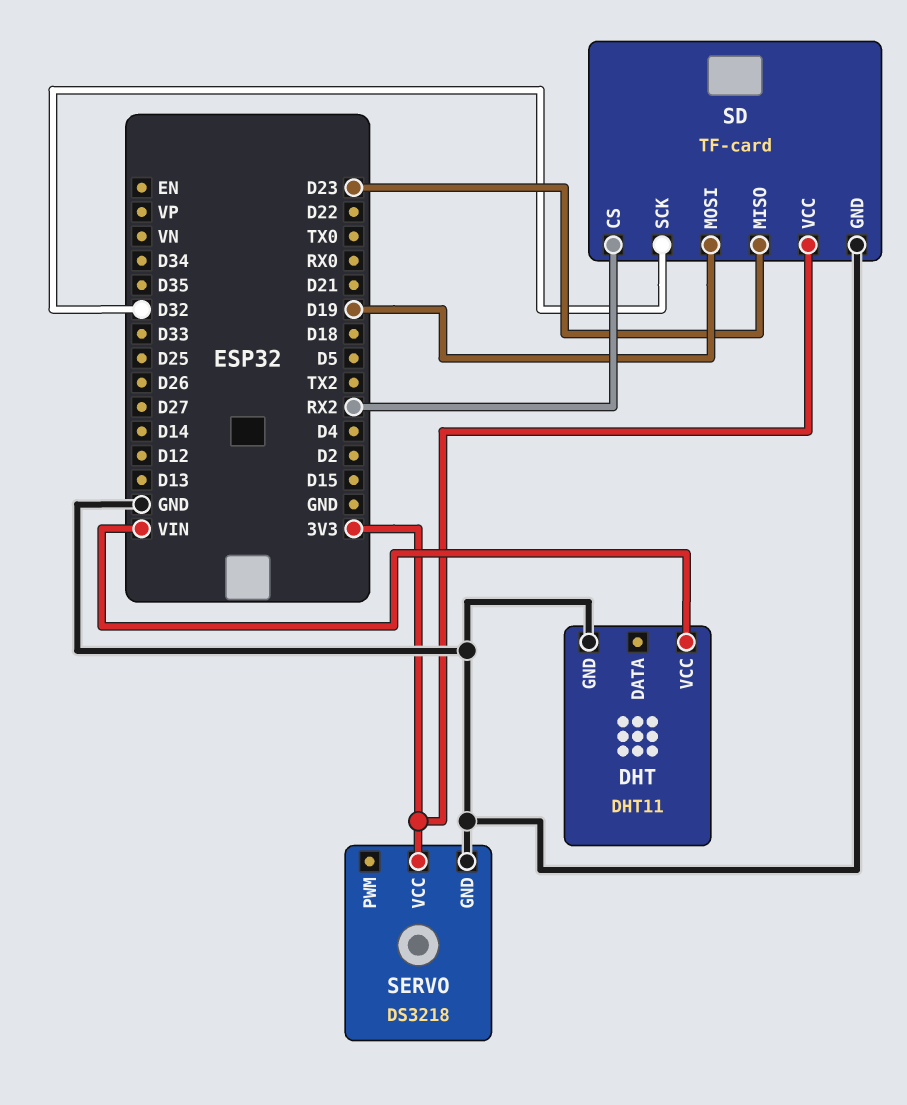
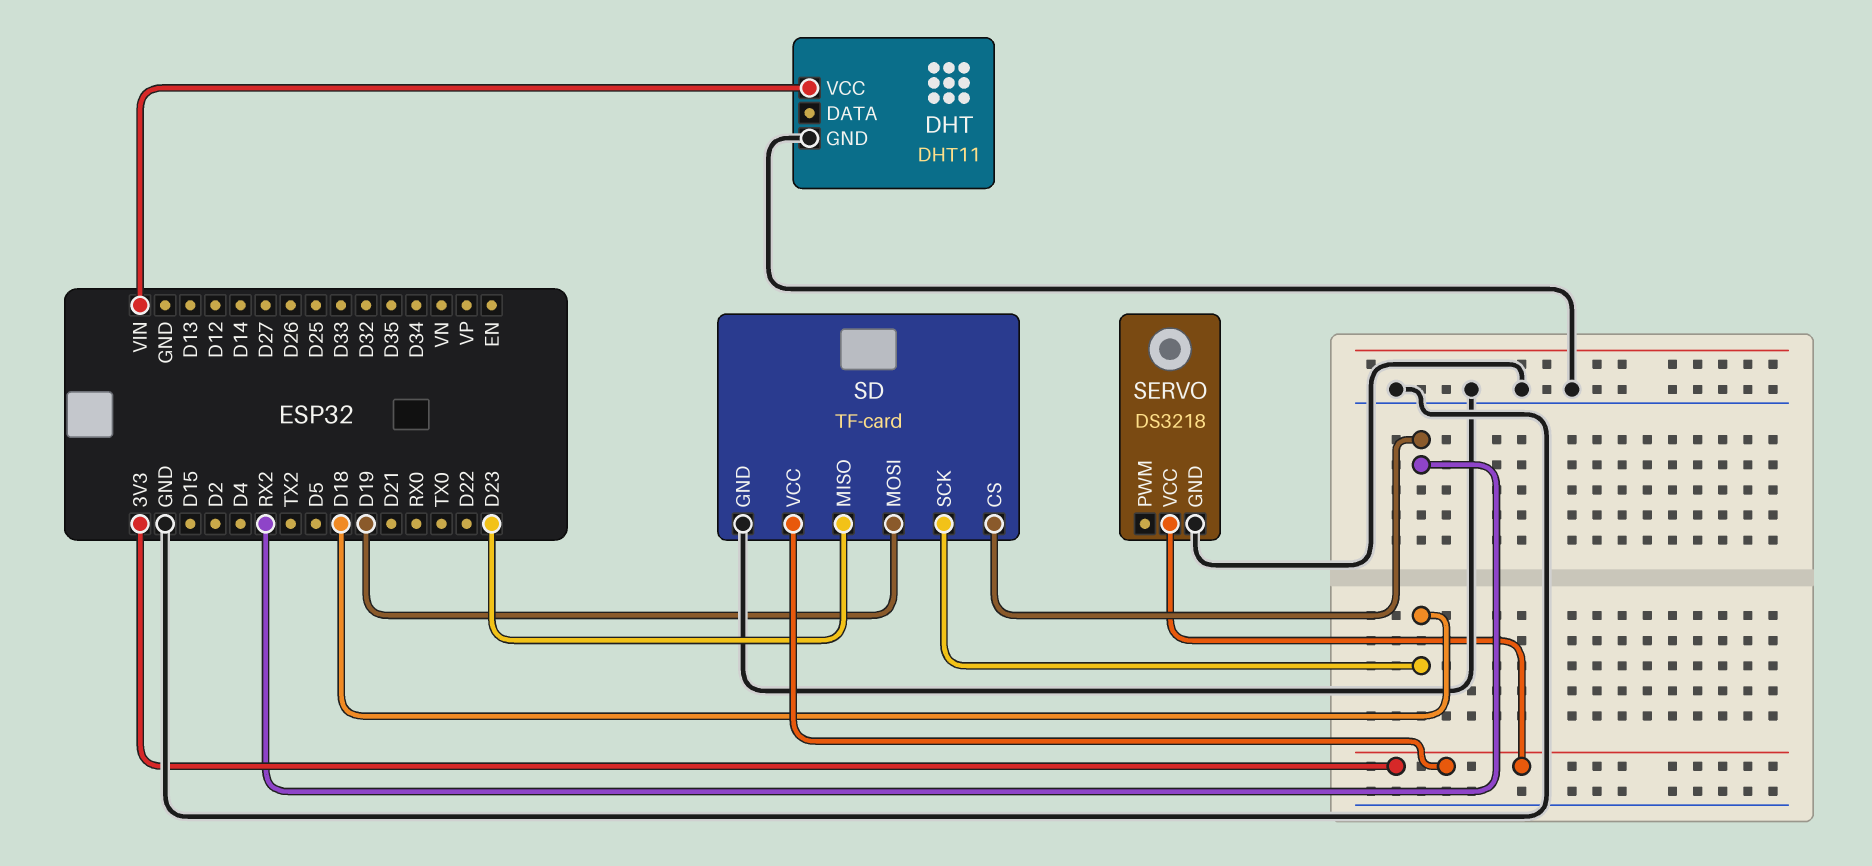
SD pin SCK: D32 -> D18

